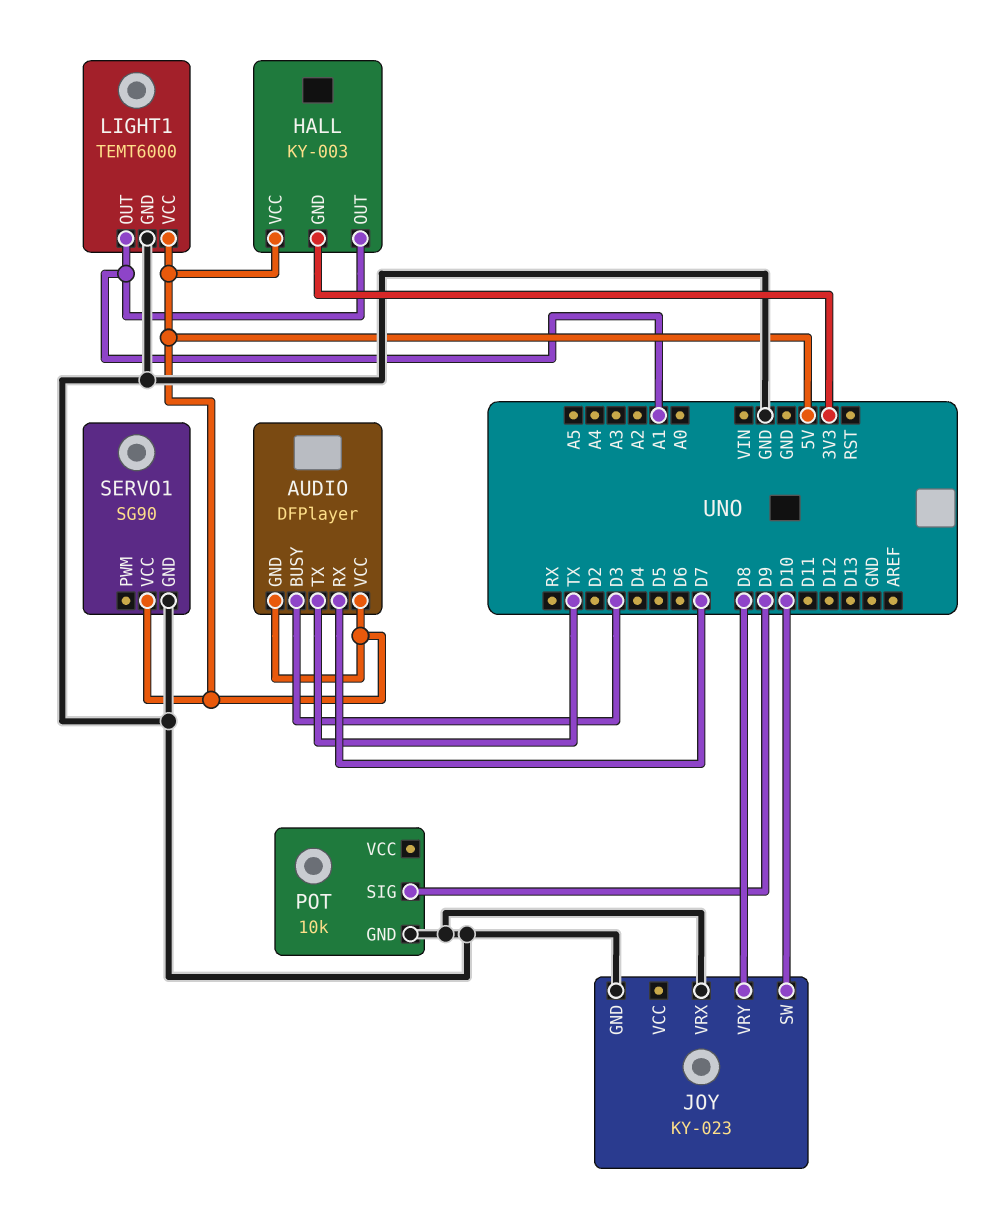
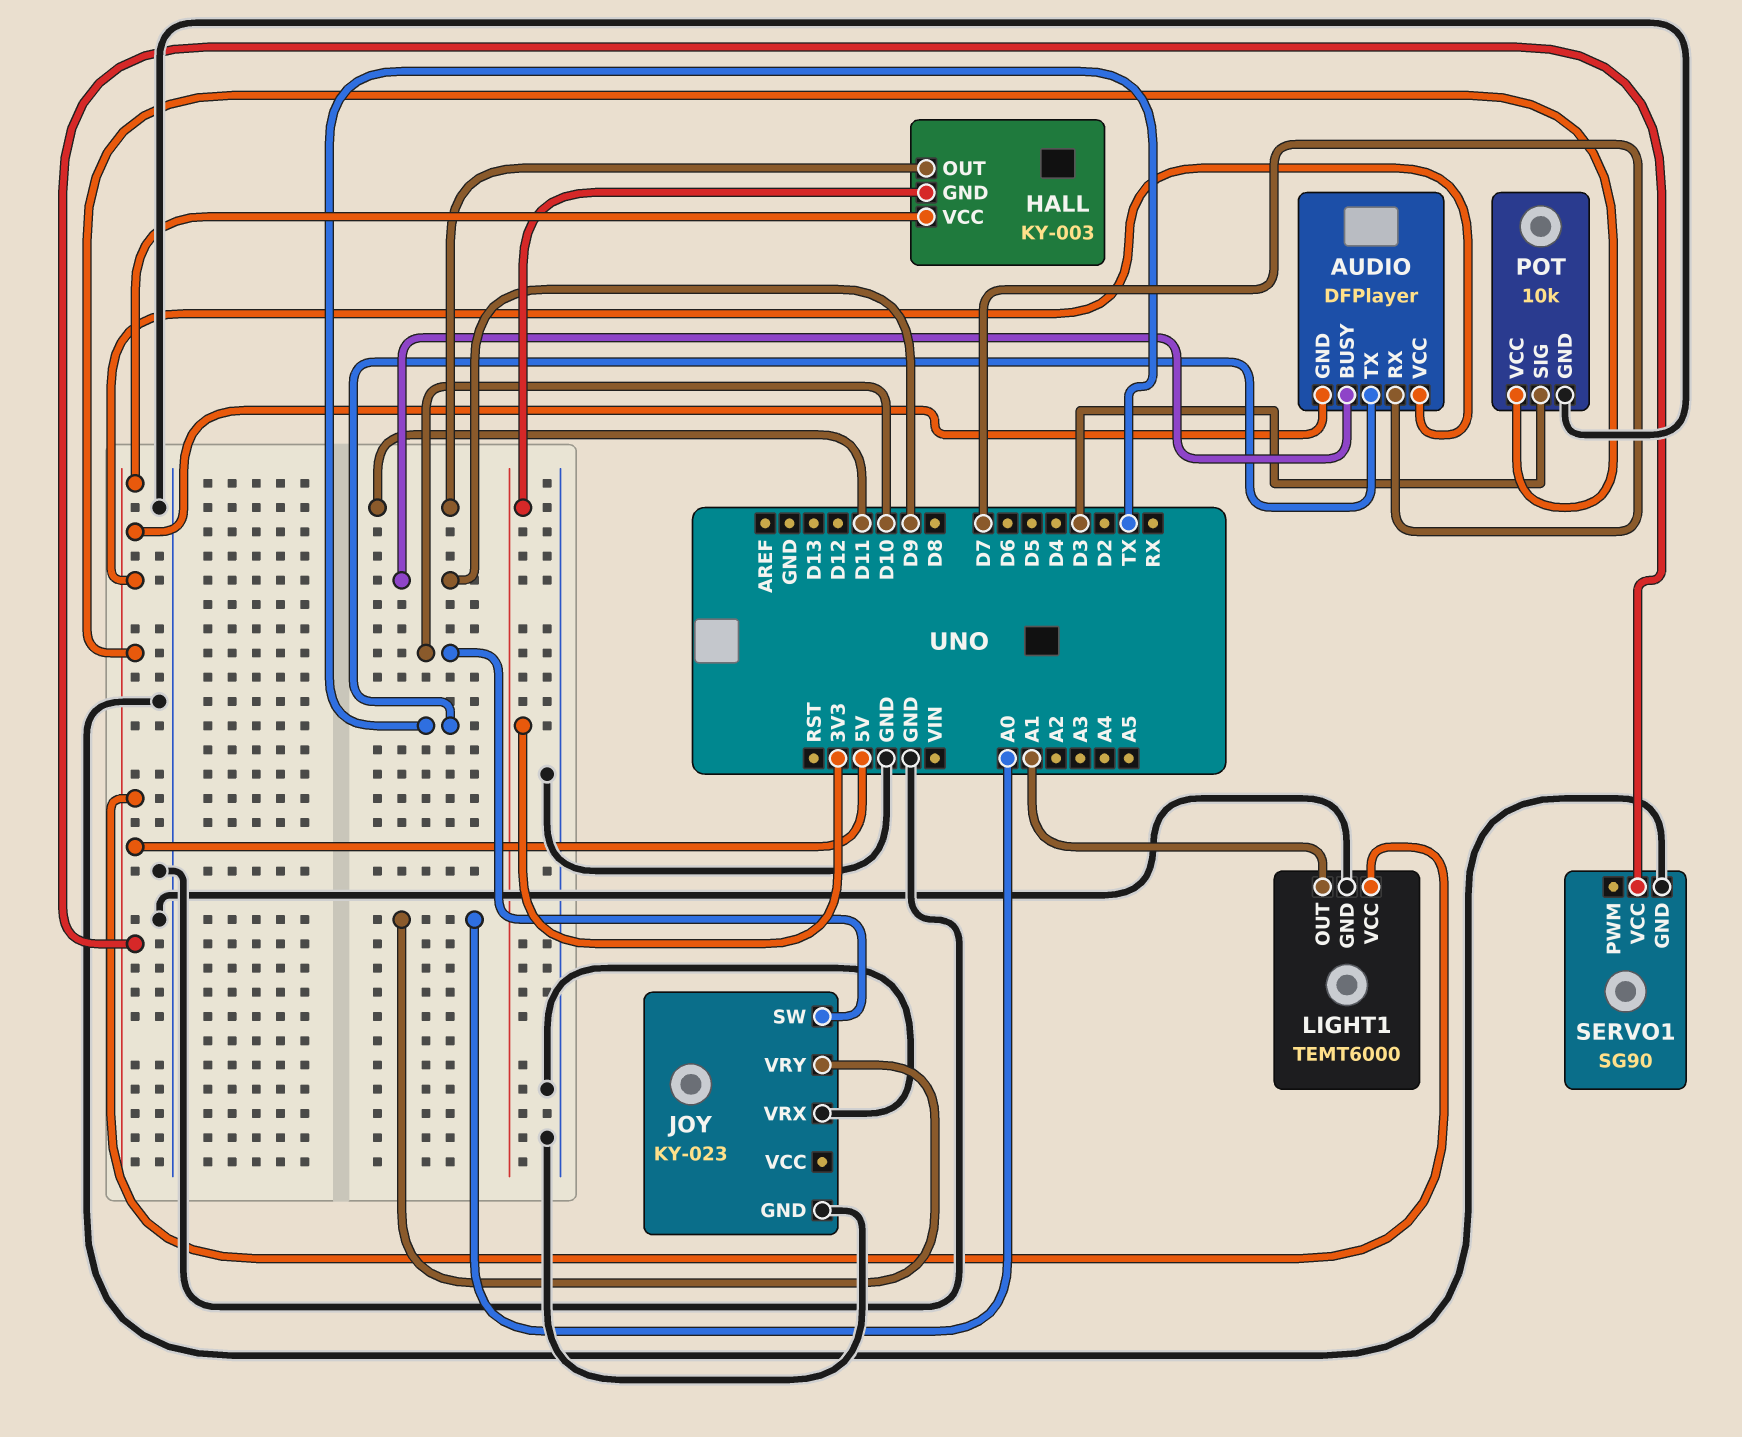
AUDIO pin BUSY: D3 -> D9
HALL pin OUT: A1 -> D11
JOY pin VRY: D8 -> A0
POT pin SIG: D9 -> D3
POT pin VCC: none -> 5V

